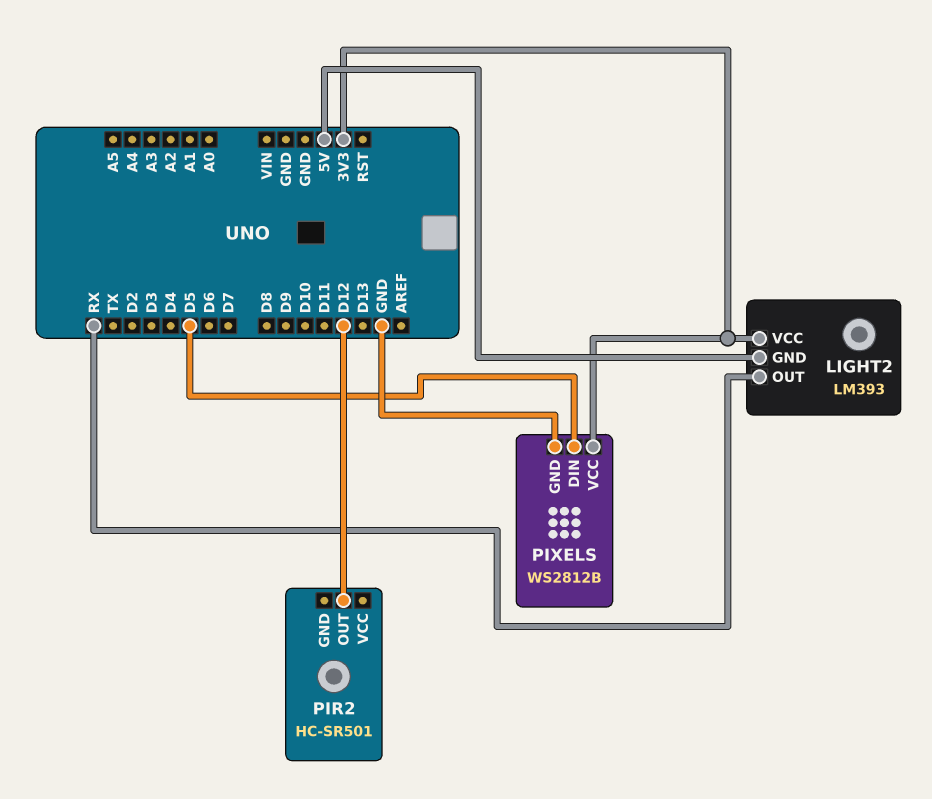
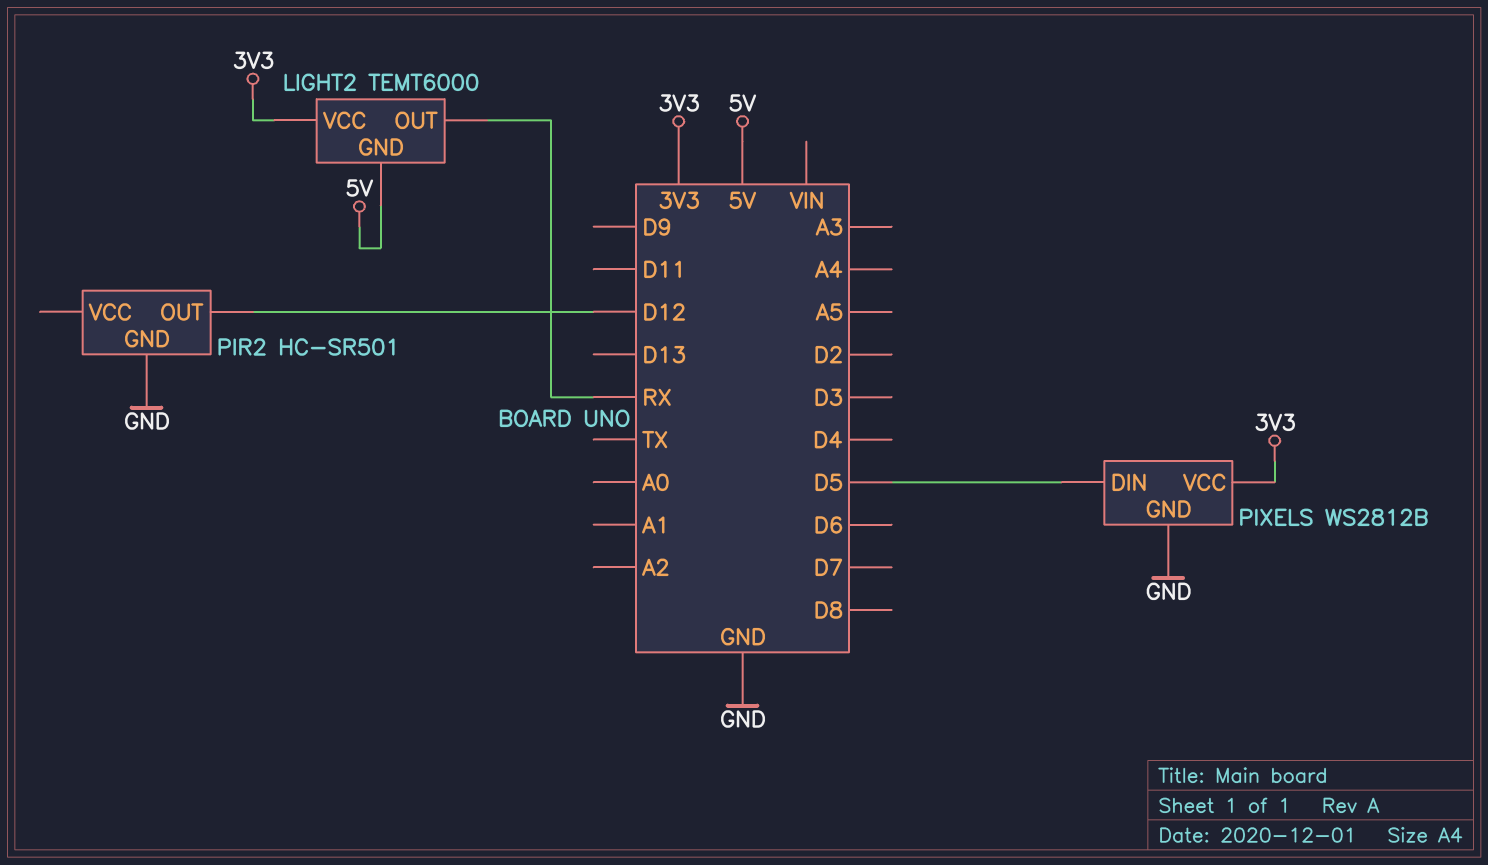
LIGHT2: LM393 -> TEMT6000
PIR2 pin GND: none -> GND

